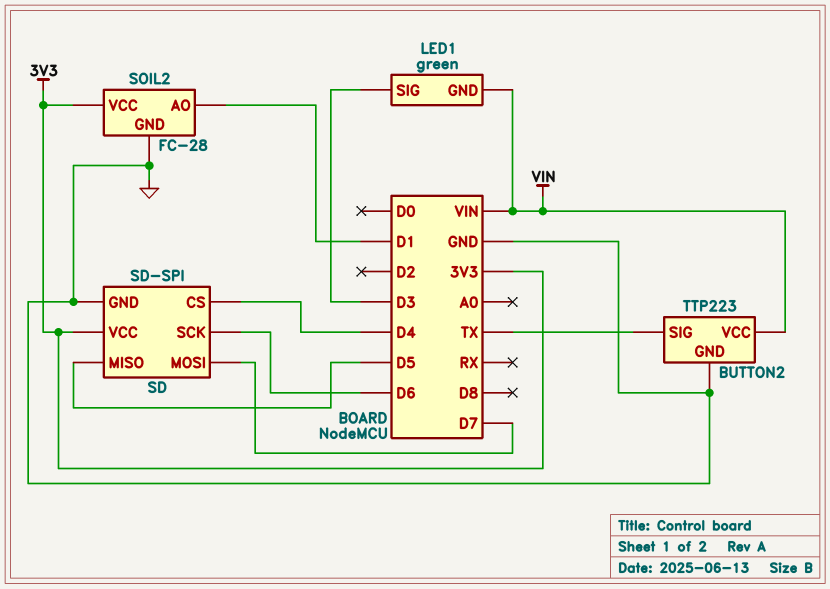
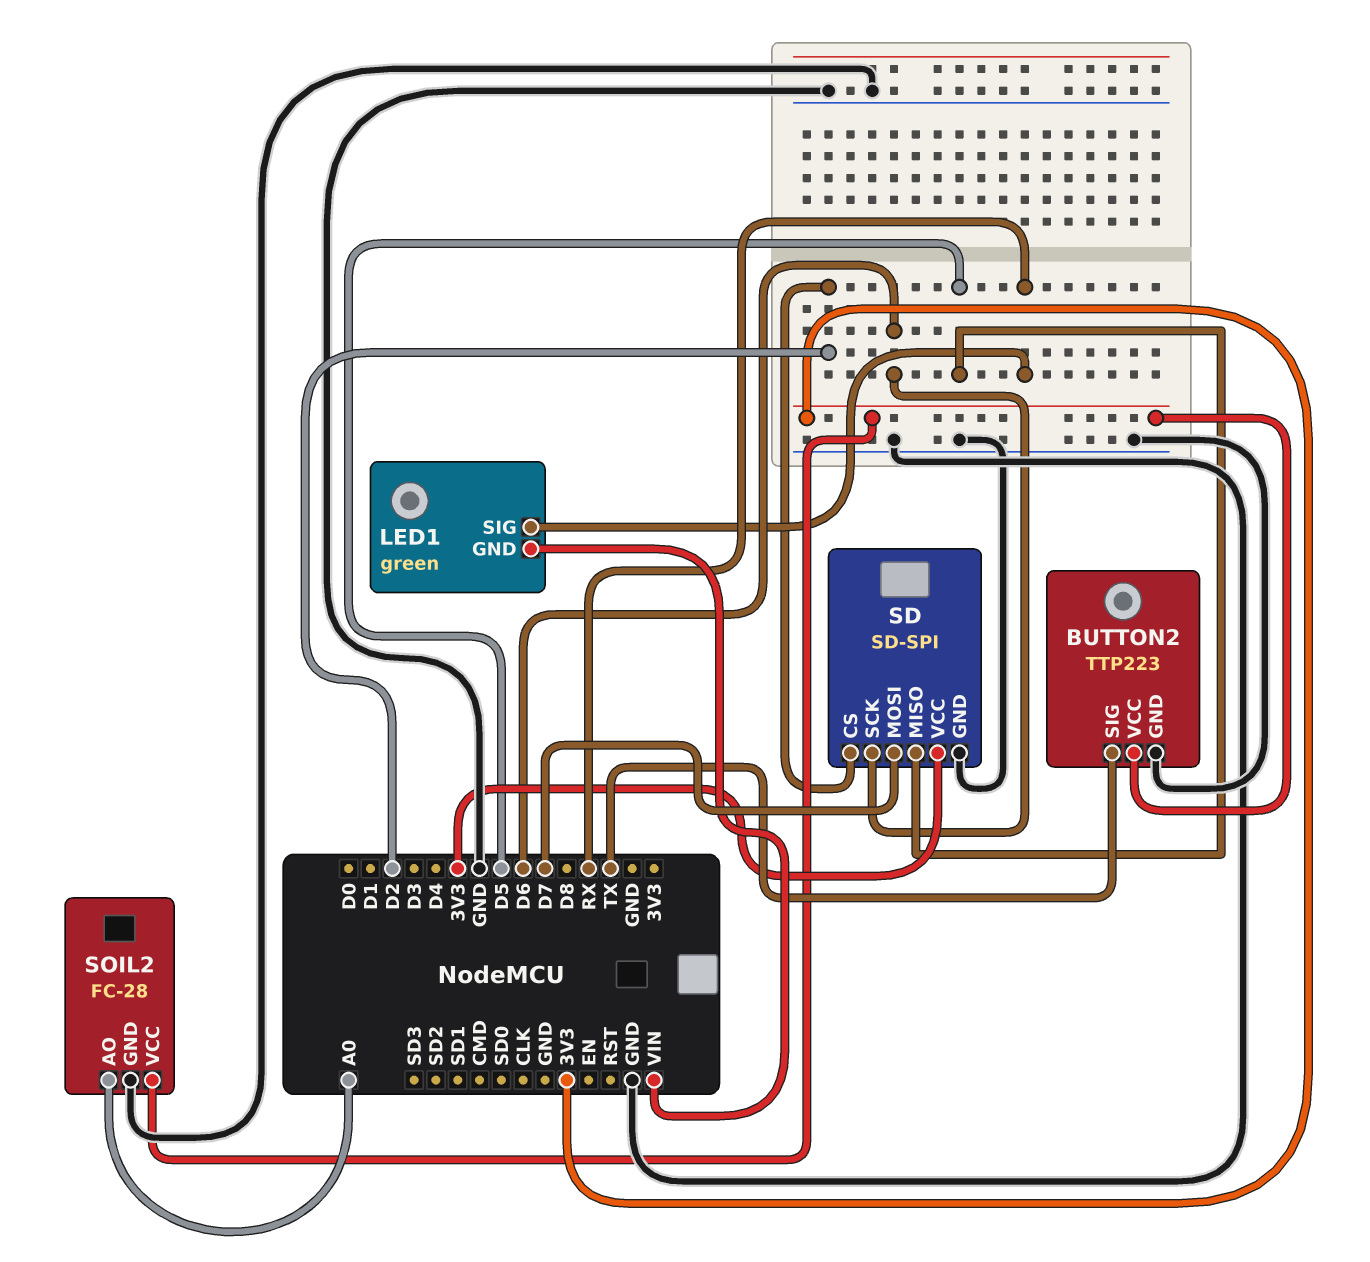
BUTTON2 pin VCC: VIN -> 3V3
LED1 pin SIG: D3 -> RX
SD pin CS: D4 -> D2
SOIL2 pin AO: D1 -> A0

